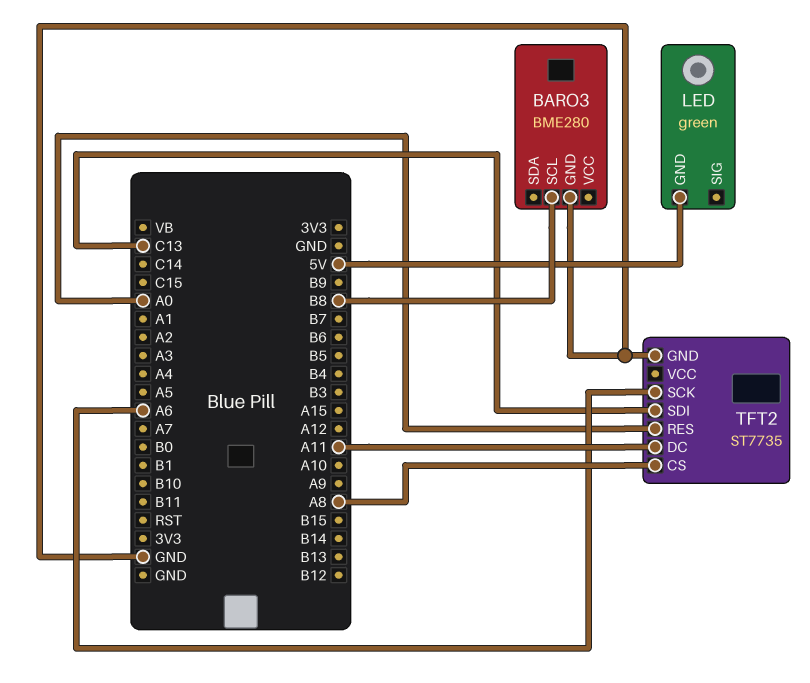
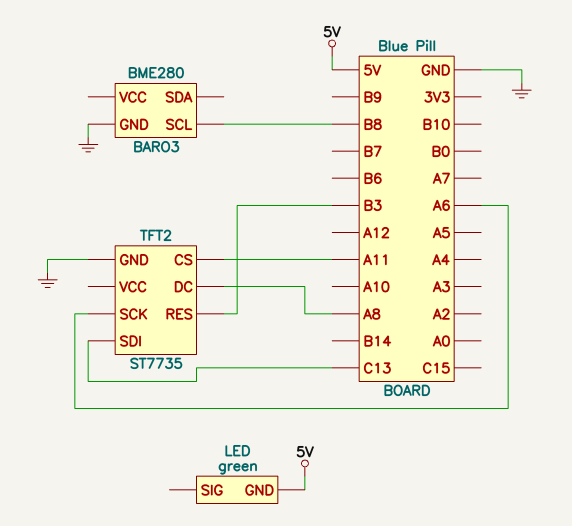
TFT2 pin CS: A8 -> A11
TFT2 pin DC: A11 -> A8
TFT2 pin RES: A0 -> B3

